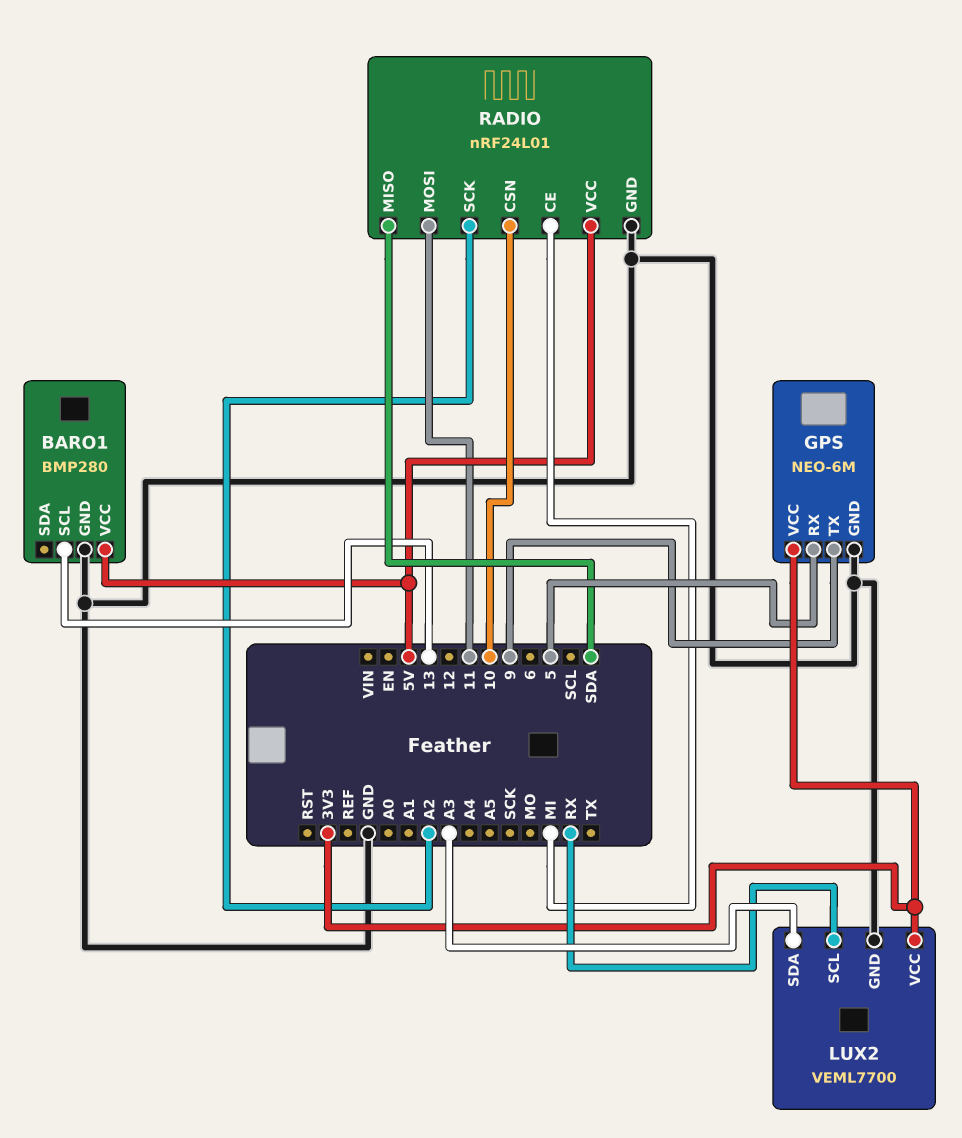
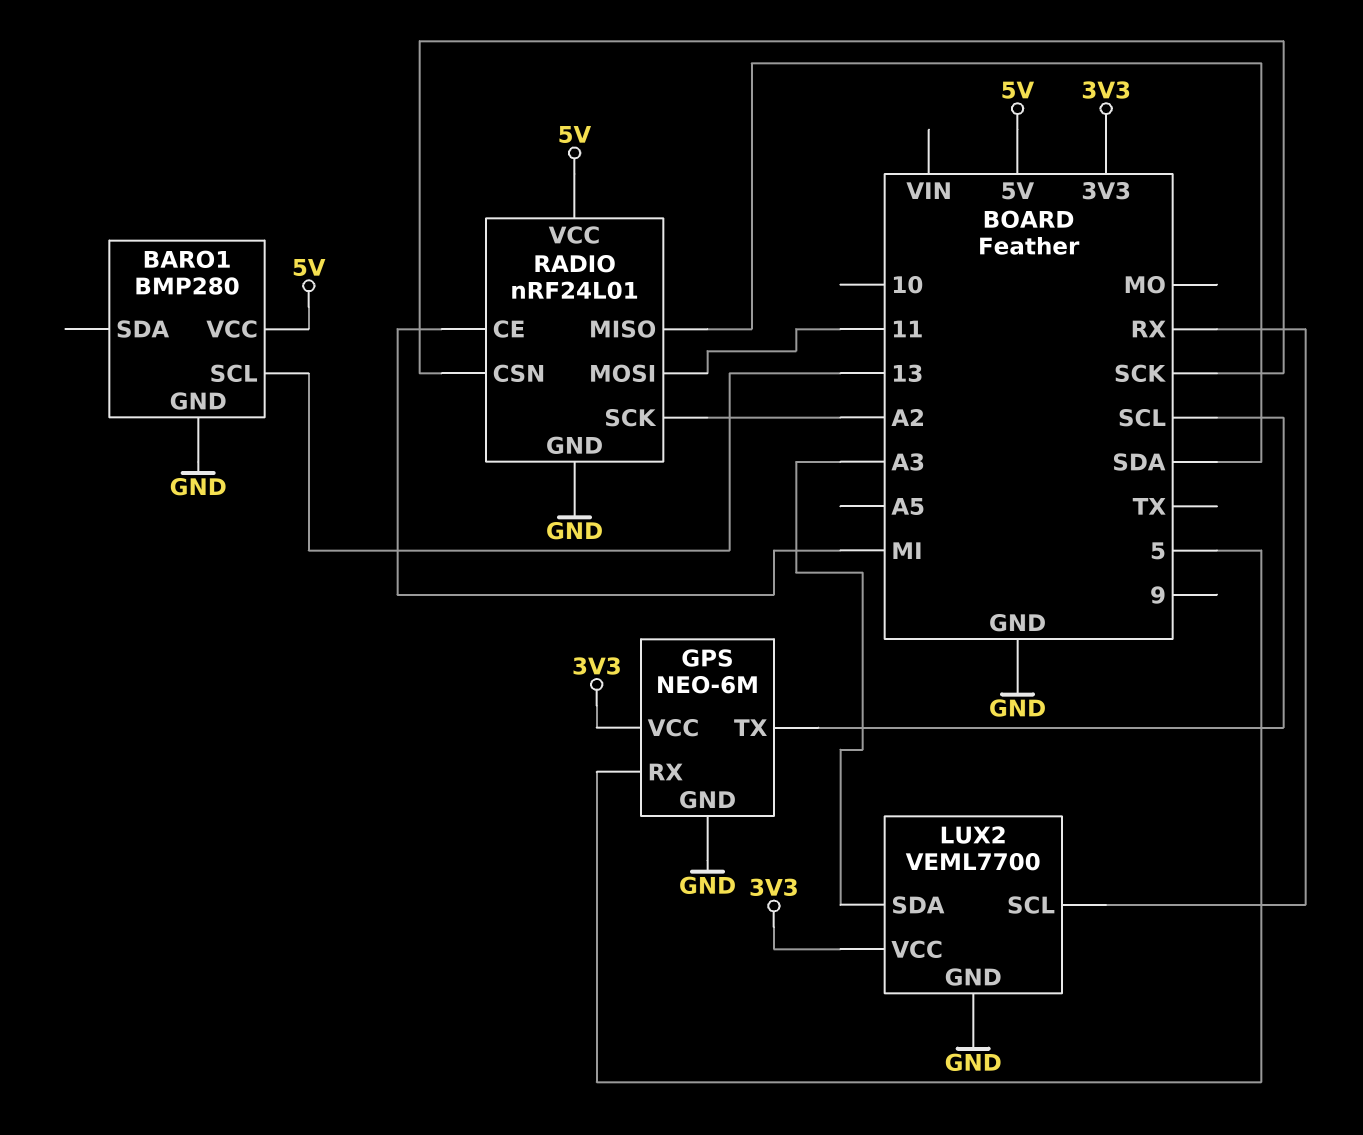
GPS pin TX: 9 -> SCL
RADIO pin CSN: 10 -> SCK

